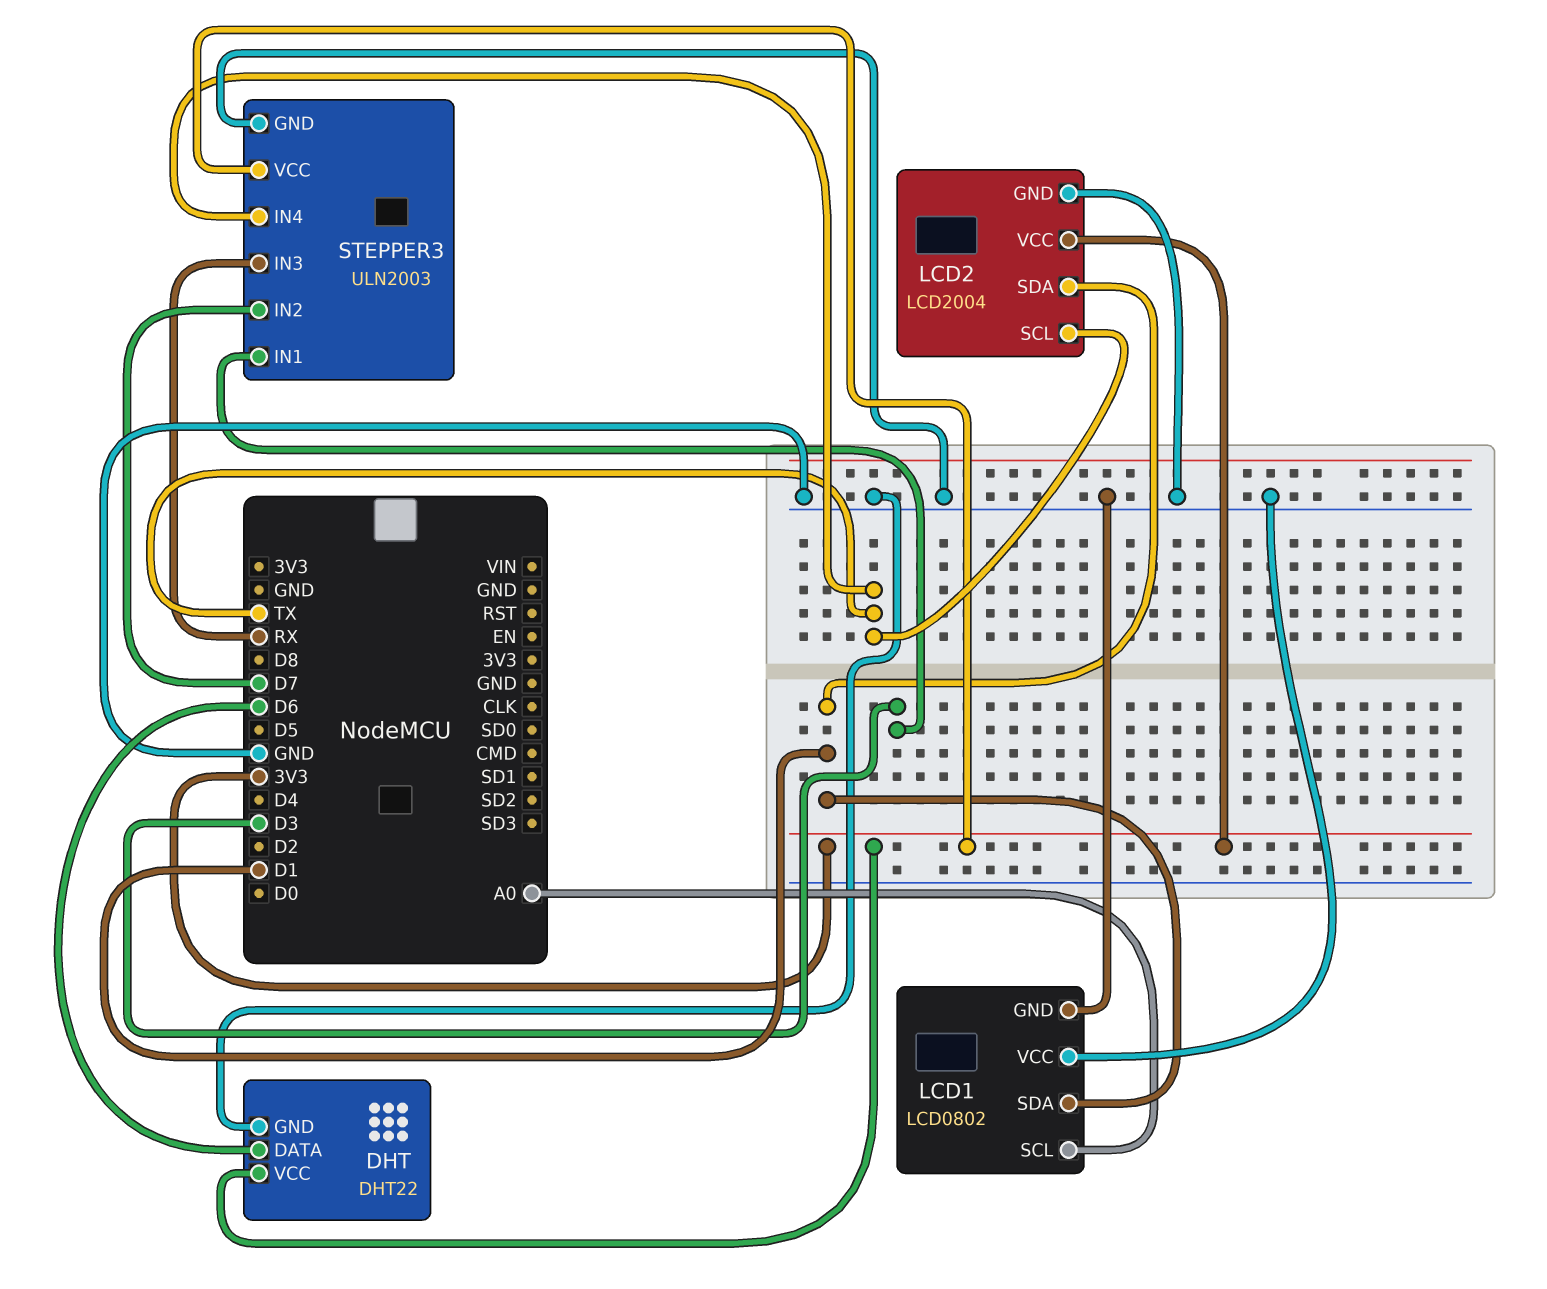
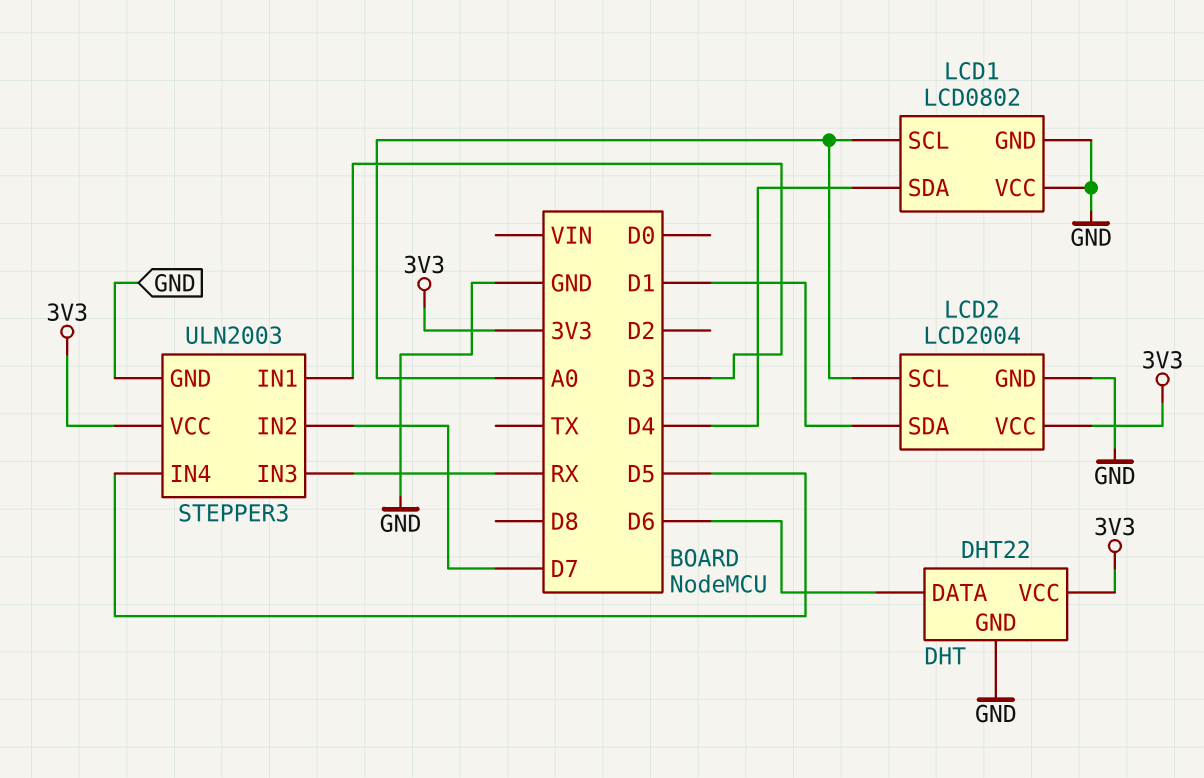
LCD1 pin SDA: D1 -> D4
LCD2 pin SCL: TX -> A0
STEPPER3 pin IN4: TX -> D5

